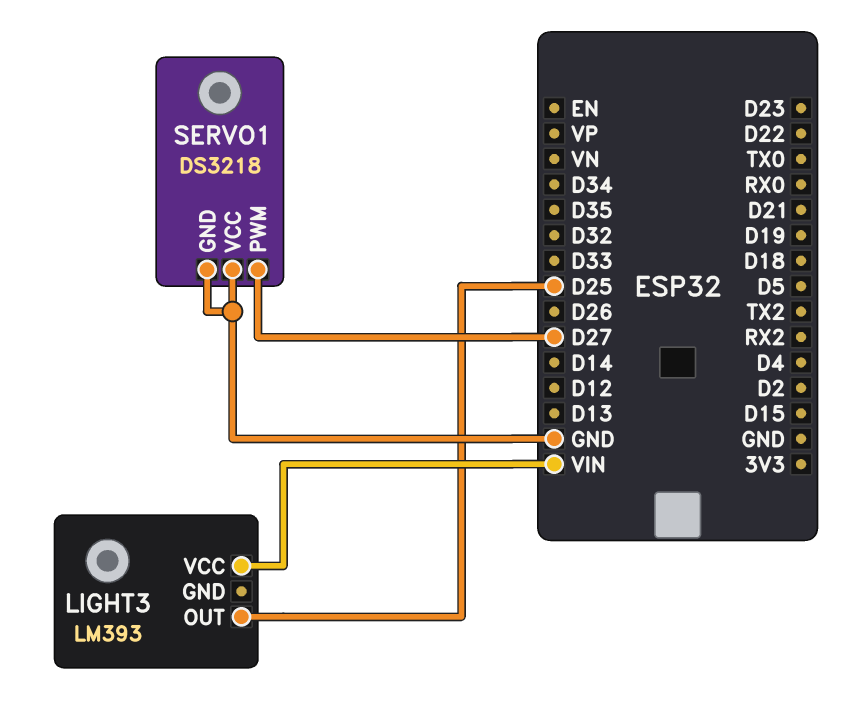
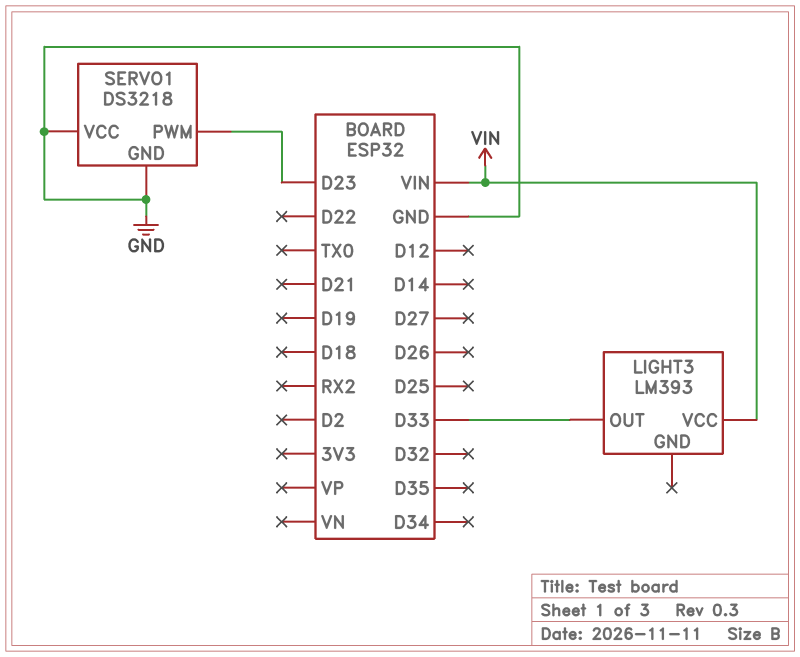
LIGHT3 pin OUT: D25 -> D33
SERVO1 pin PWM: D27 -> D23

